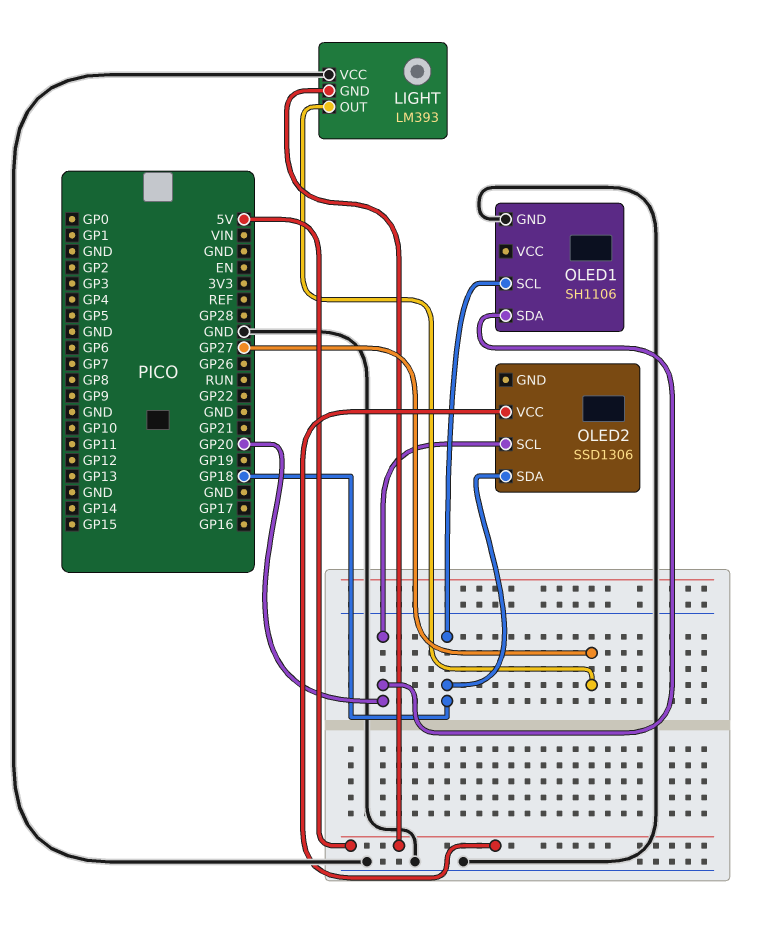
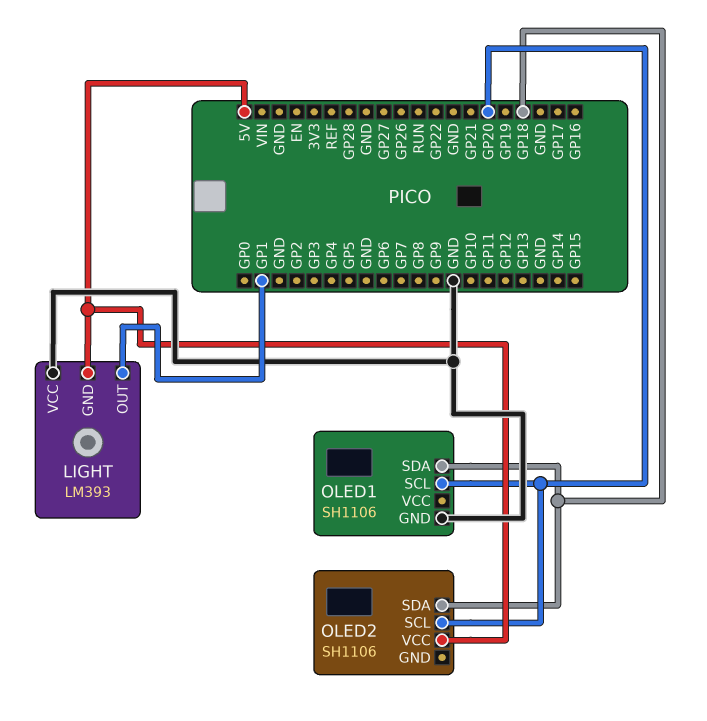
LIGHT pin OUT: GP27 -> GP1
OLED1 pin SCL: GP18 -> GP20
OLED1 pin SDA: GP20 -> GP18
OLED2: SSD1306 -> SH1106

